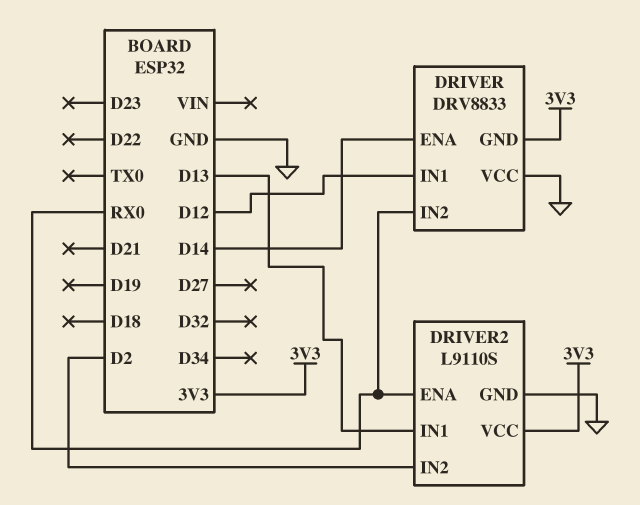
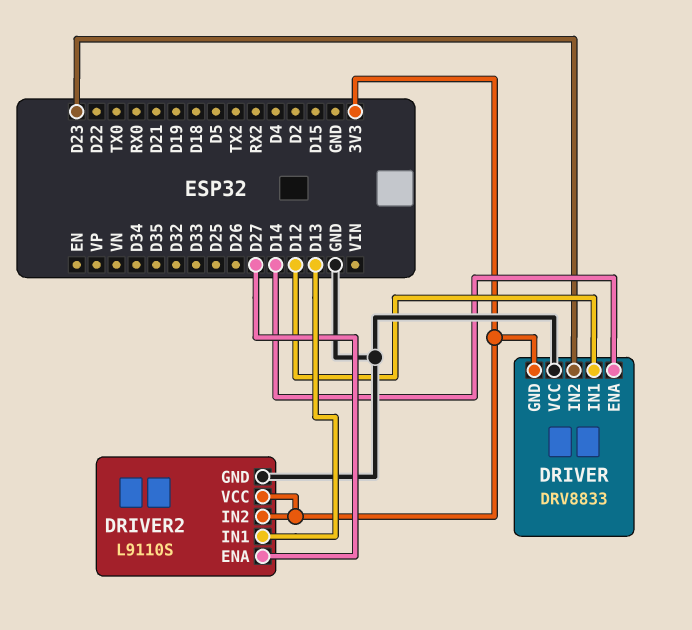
DRIVER pin IN2: RX0 -> D23
DRIVER2 pin ENA: RX0 -> D27
DRIVER2 pin IN2: D2 -> 3V3

